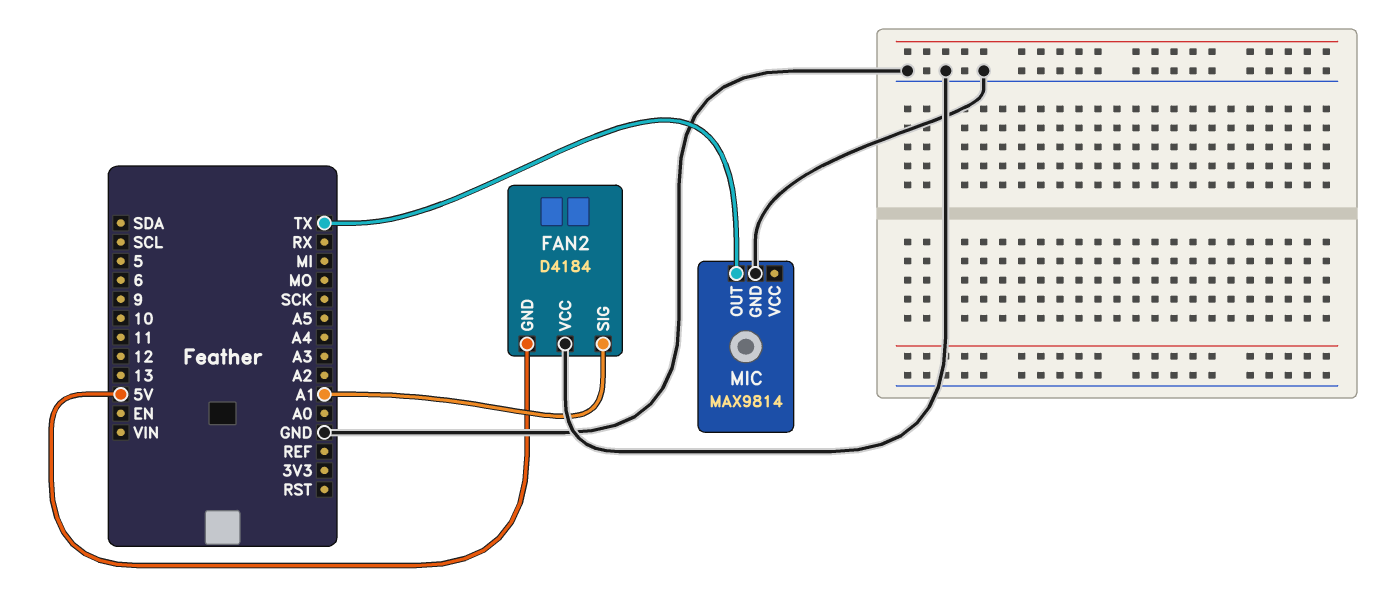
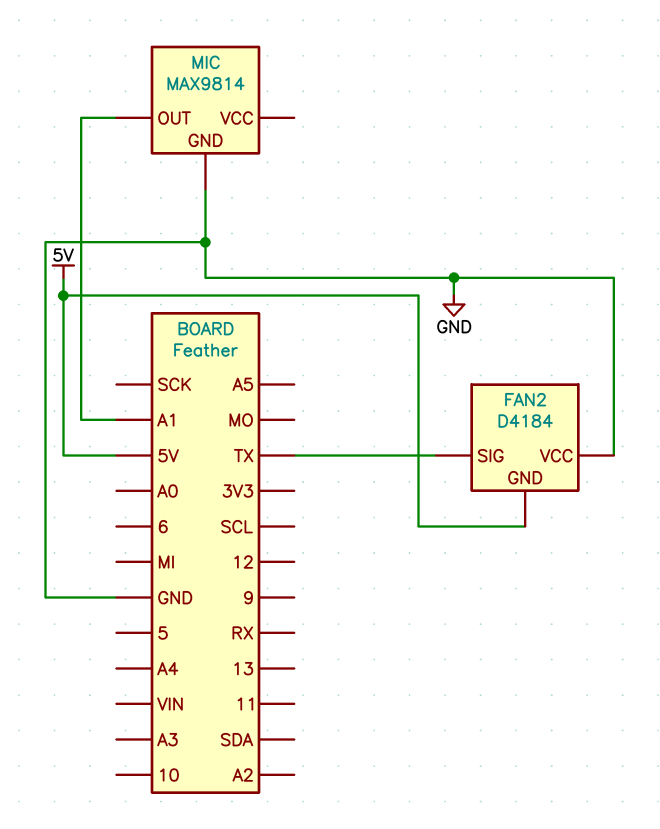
FAN2 pin SIG: A1 -> TX
MIC pin OUT: TX -> A1

